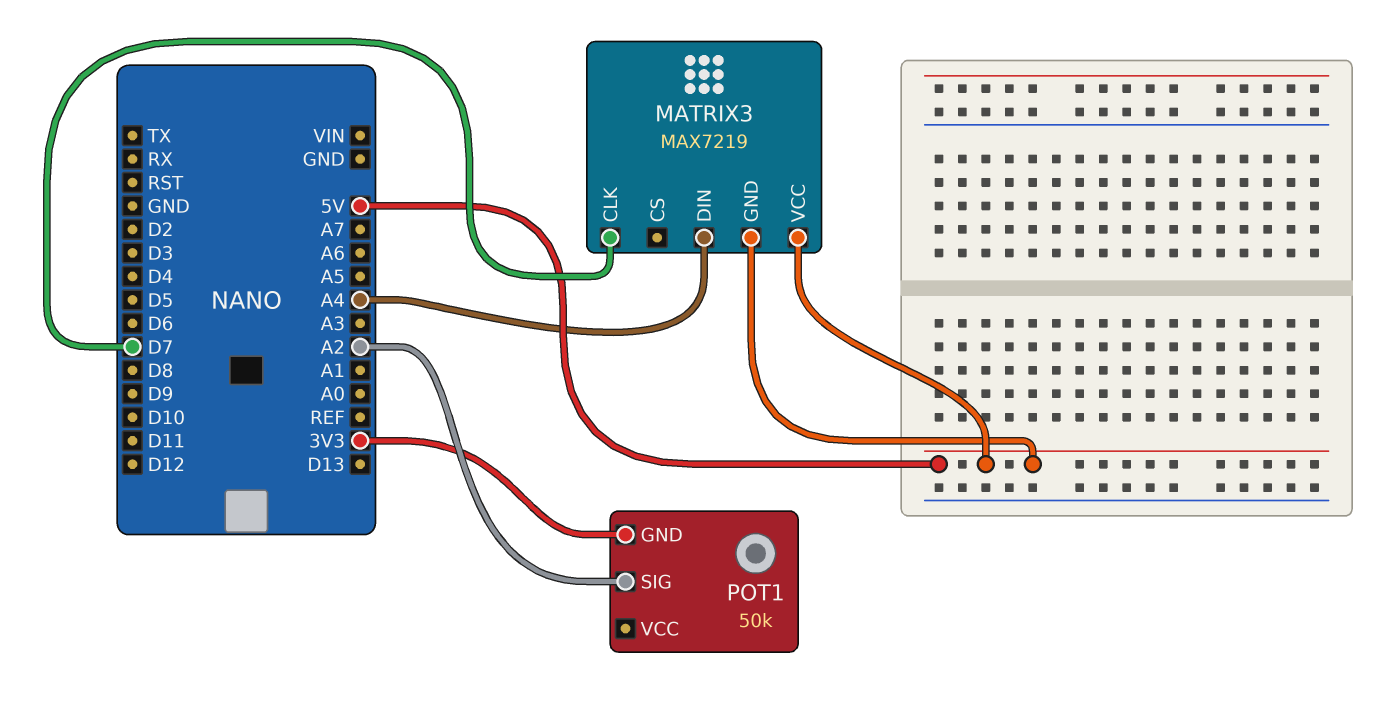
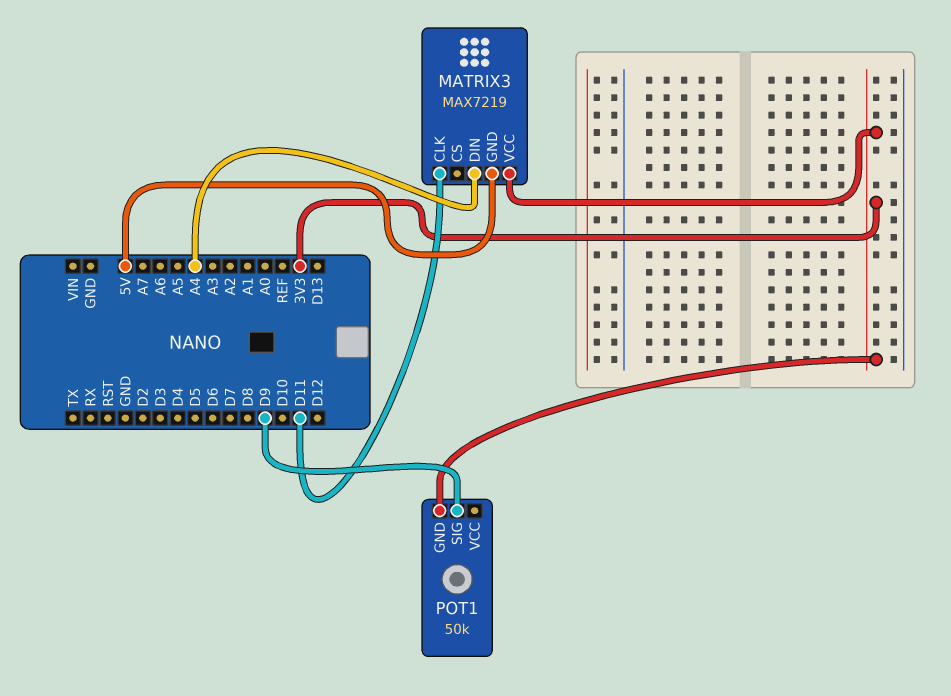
MATRIX3 pin CLK: D7 -> D11
MATRIX3 pin VCC: 5V -> 3V3
POT1 pin SIG: A2 -> D9

